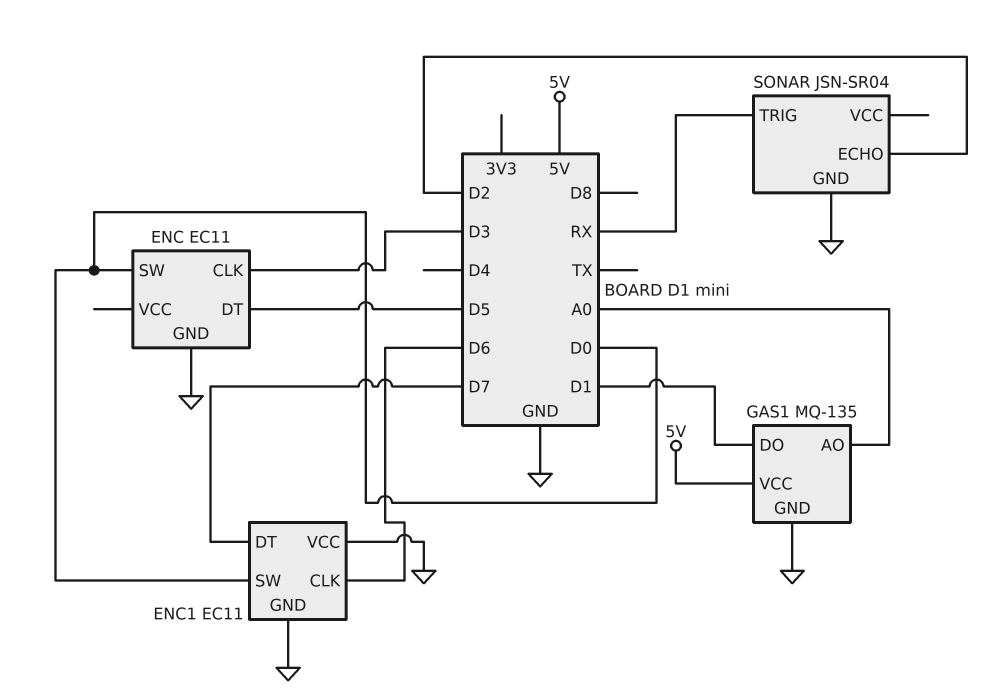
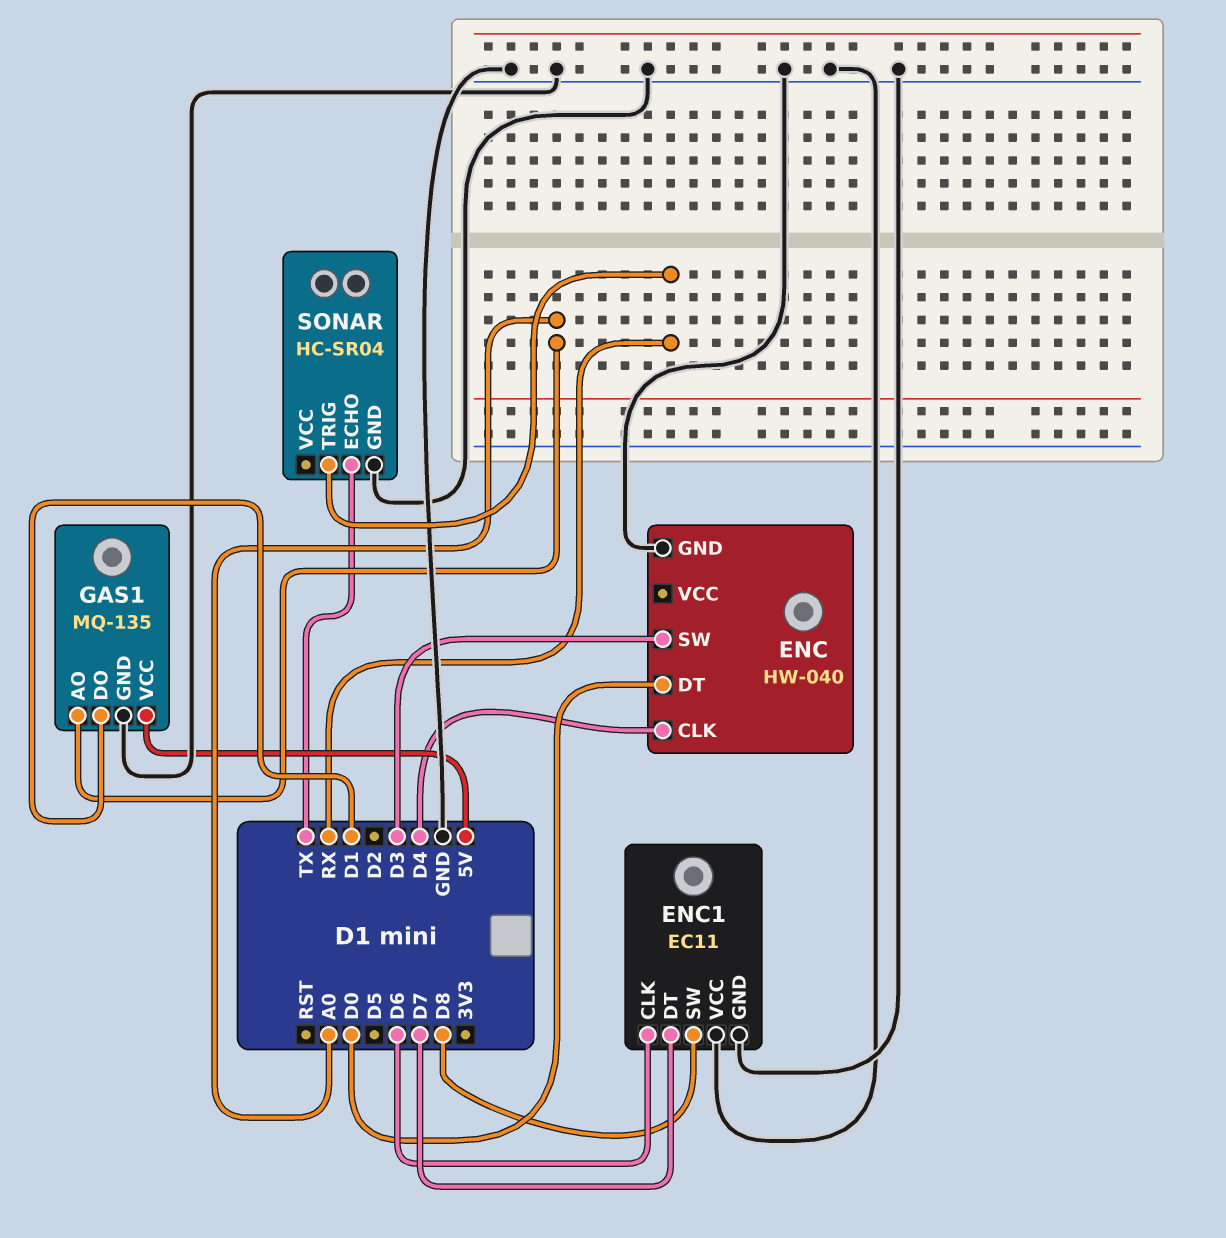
ENC: EC11 -> HW-040
ENC pin CLK: D3 -> D4
ENC pin DT: D5 -> D0
ENC pin SW: D0 -> D3
ENC1 pin SW: D0 -> D8
SONAR: JSN-SR04 -> HC-SR04
SONAR pin ECHO: D2 -> TX

